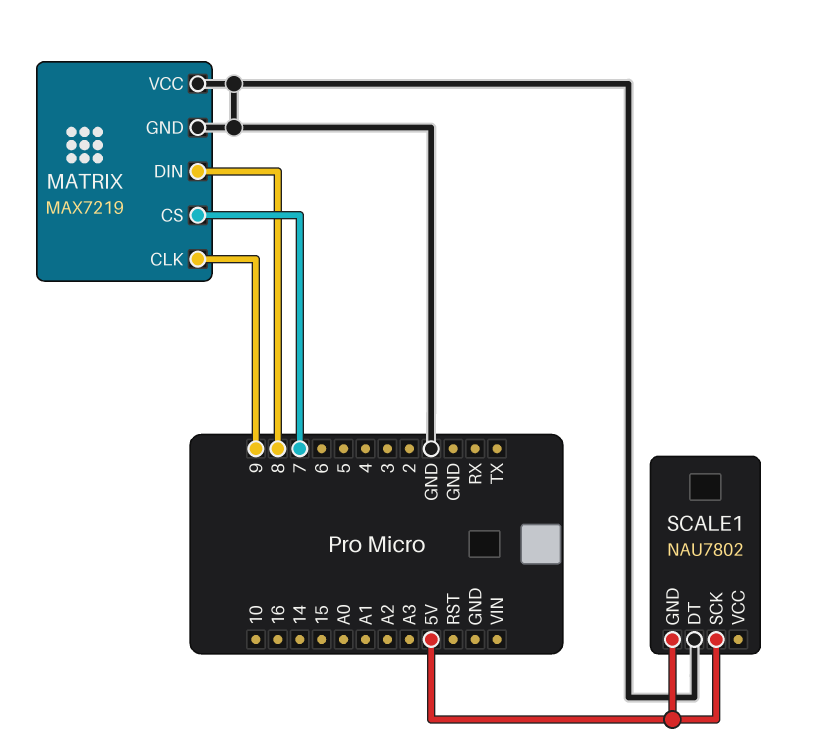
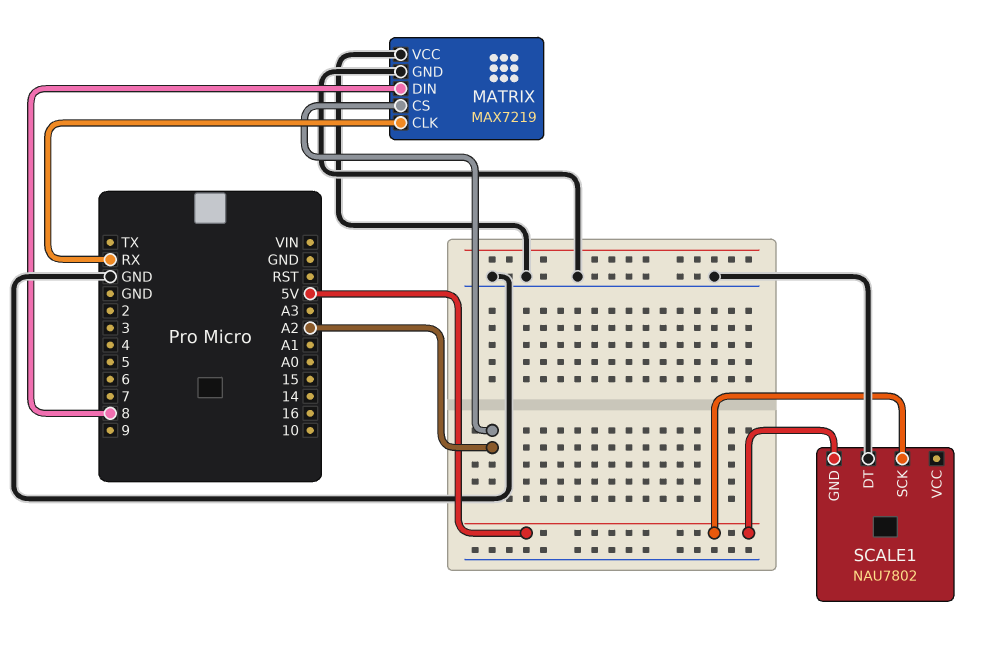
MATRIX pin CLK: 9 -> RX
MATRIX pin CS: 7 -> A2

